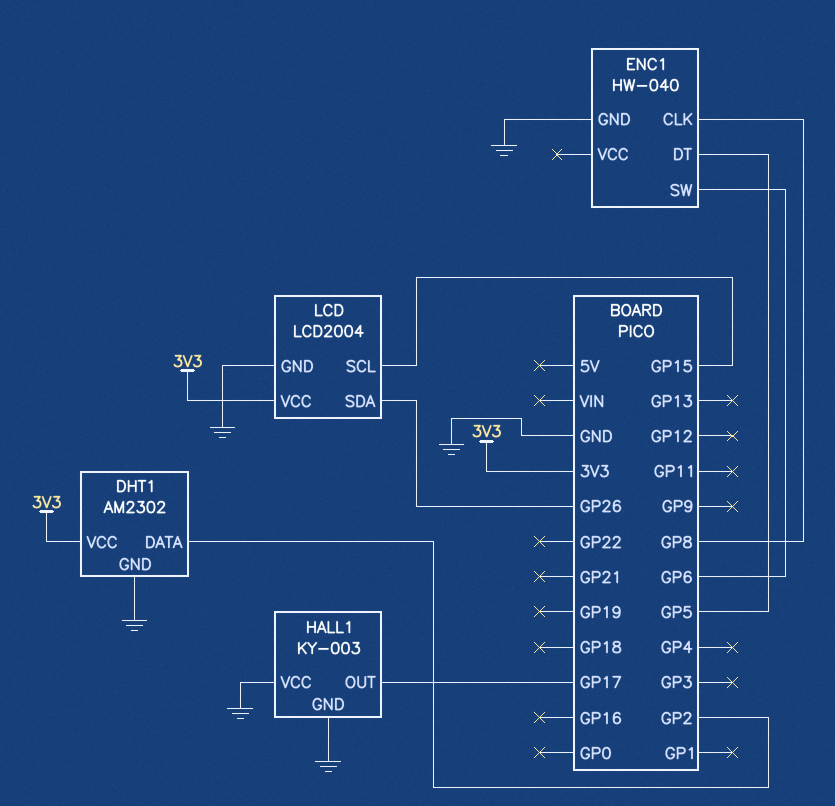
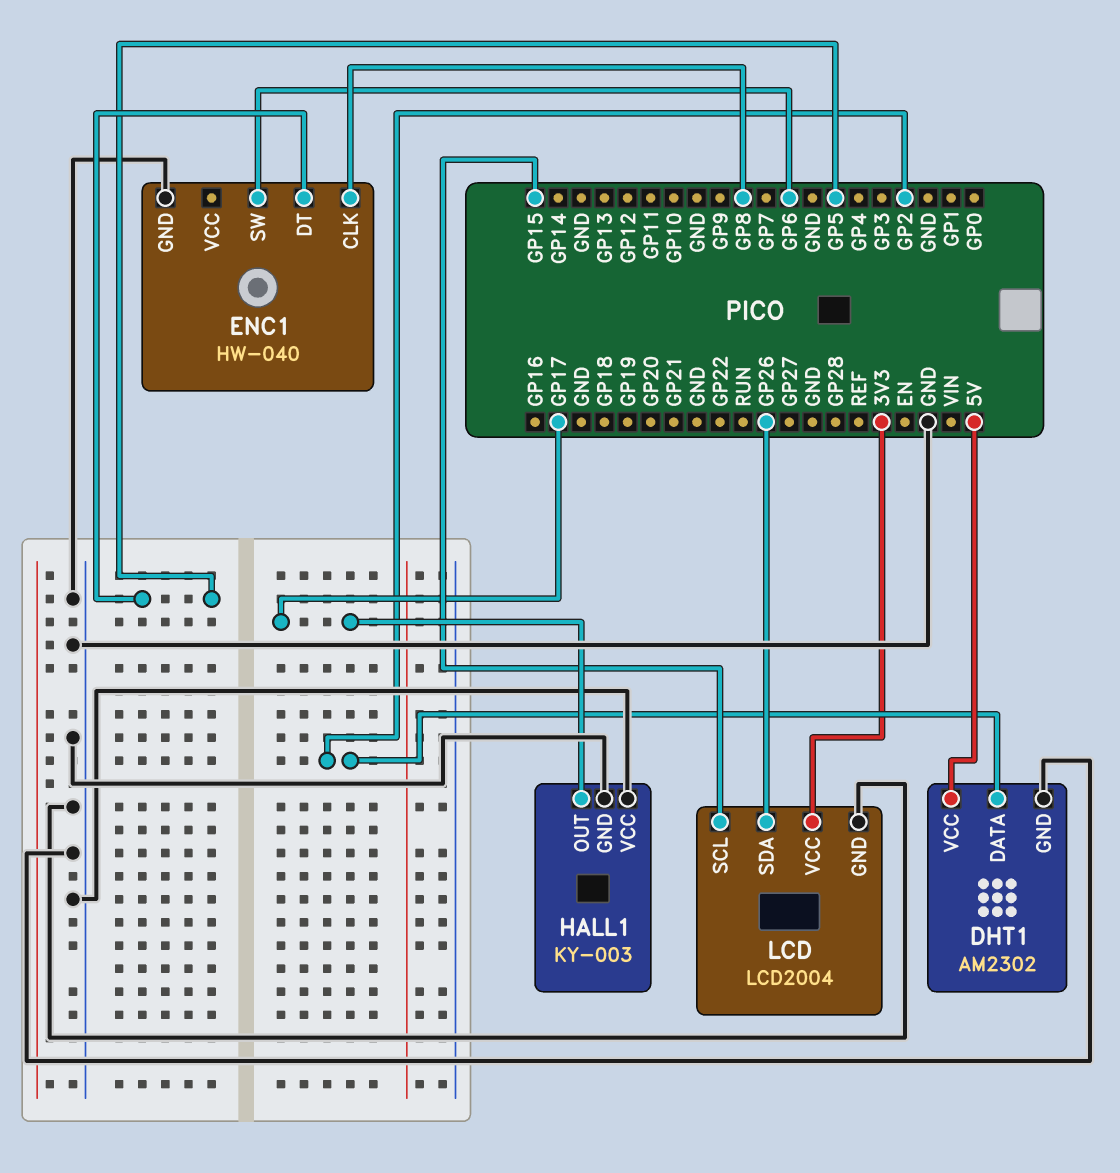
DHT1 pin VCC: 3V3 -> 5V

